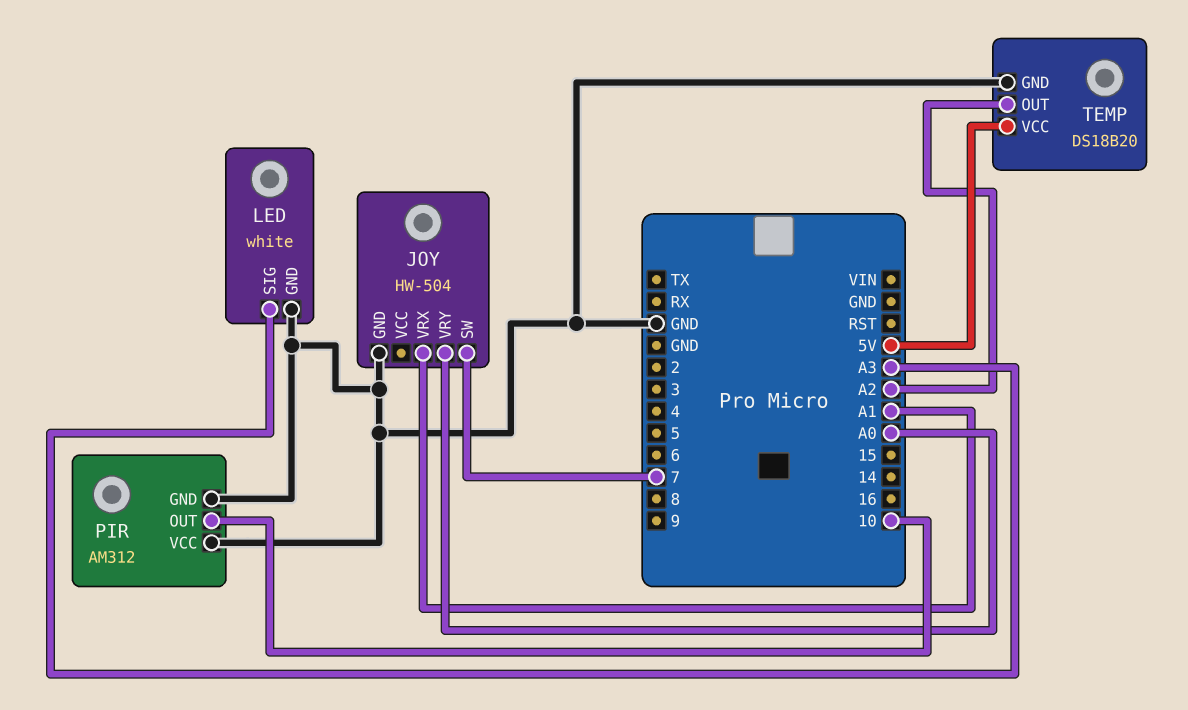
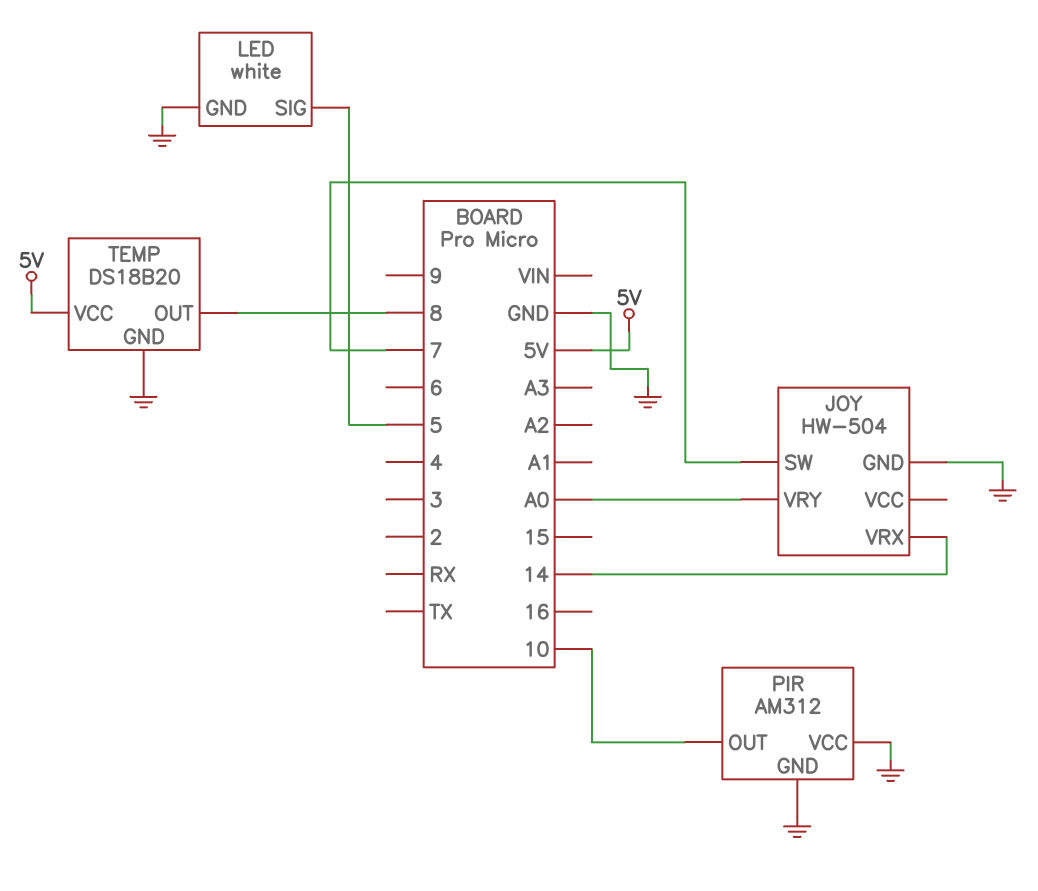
JOY pin VRX: A1 -> 14
LED pin SIG: A3 -> 5
TEMP pin OUT: A2 -> 8

